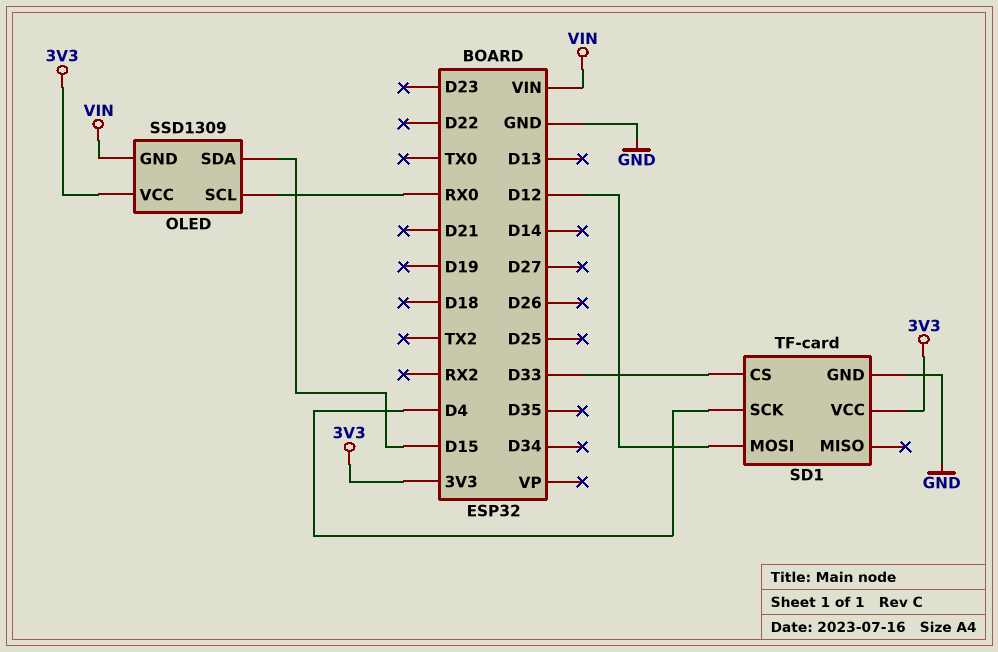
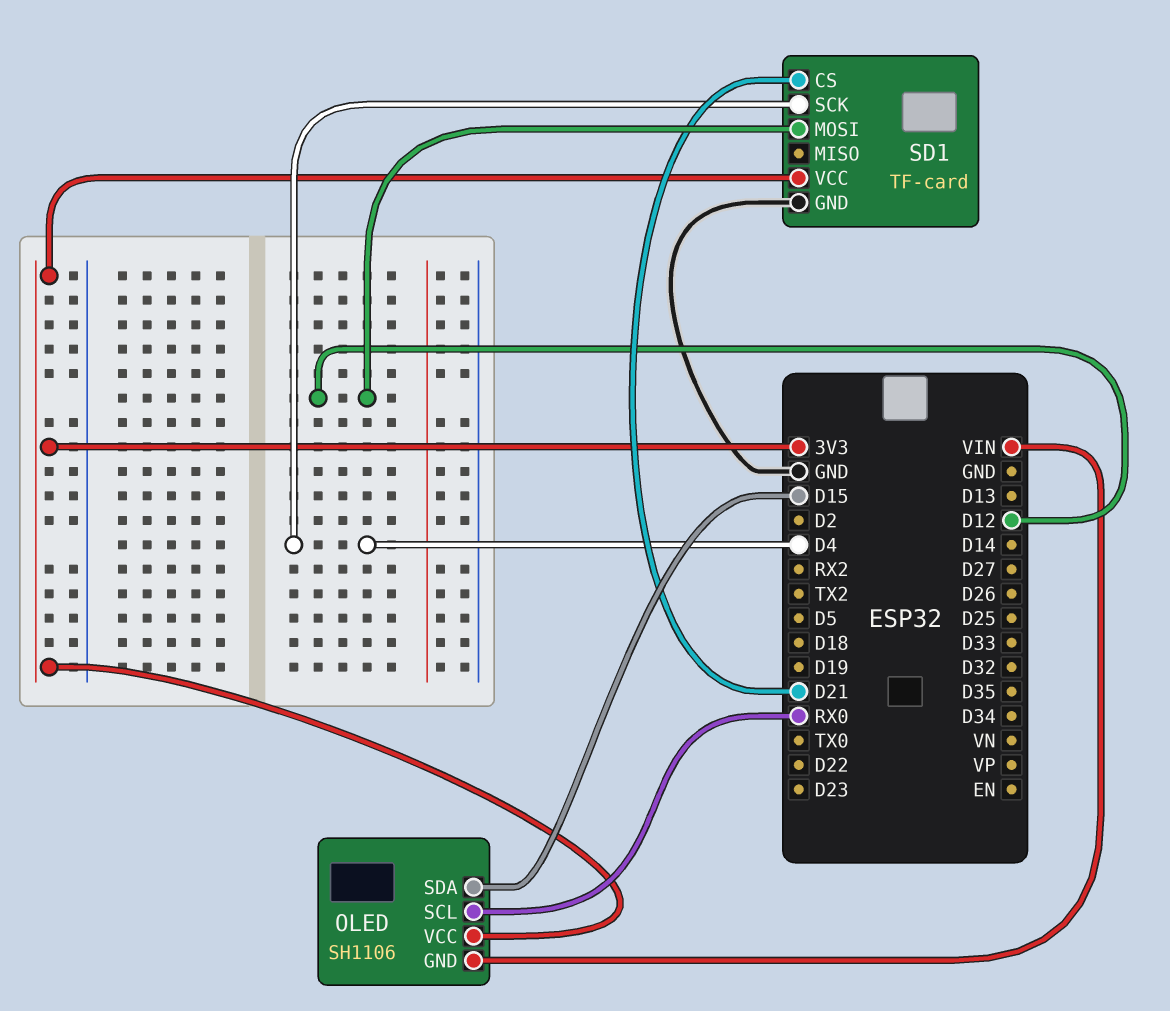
OLED: SSD1309 -> SH1106
SD1 pin CS: D33 -> D21

